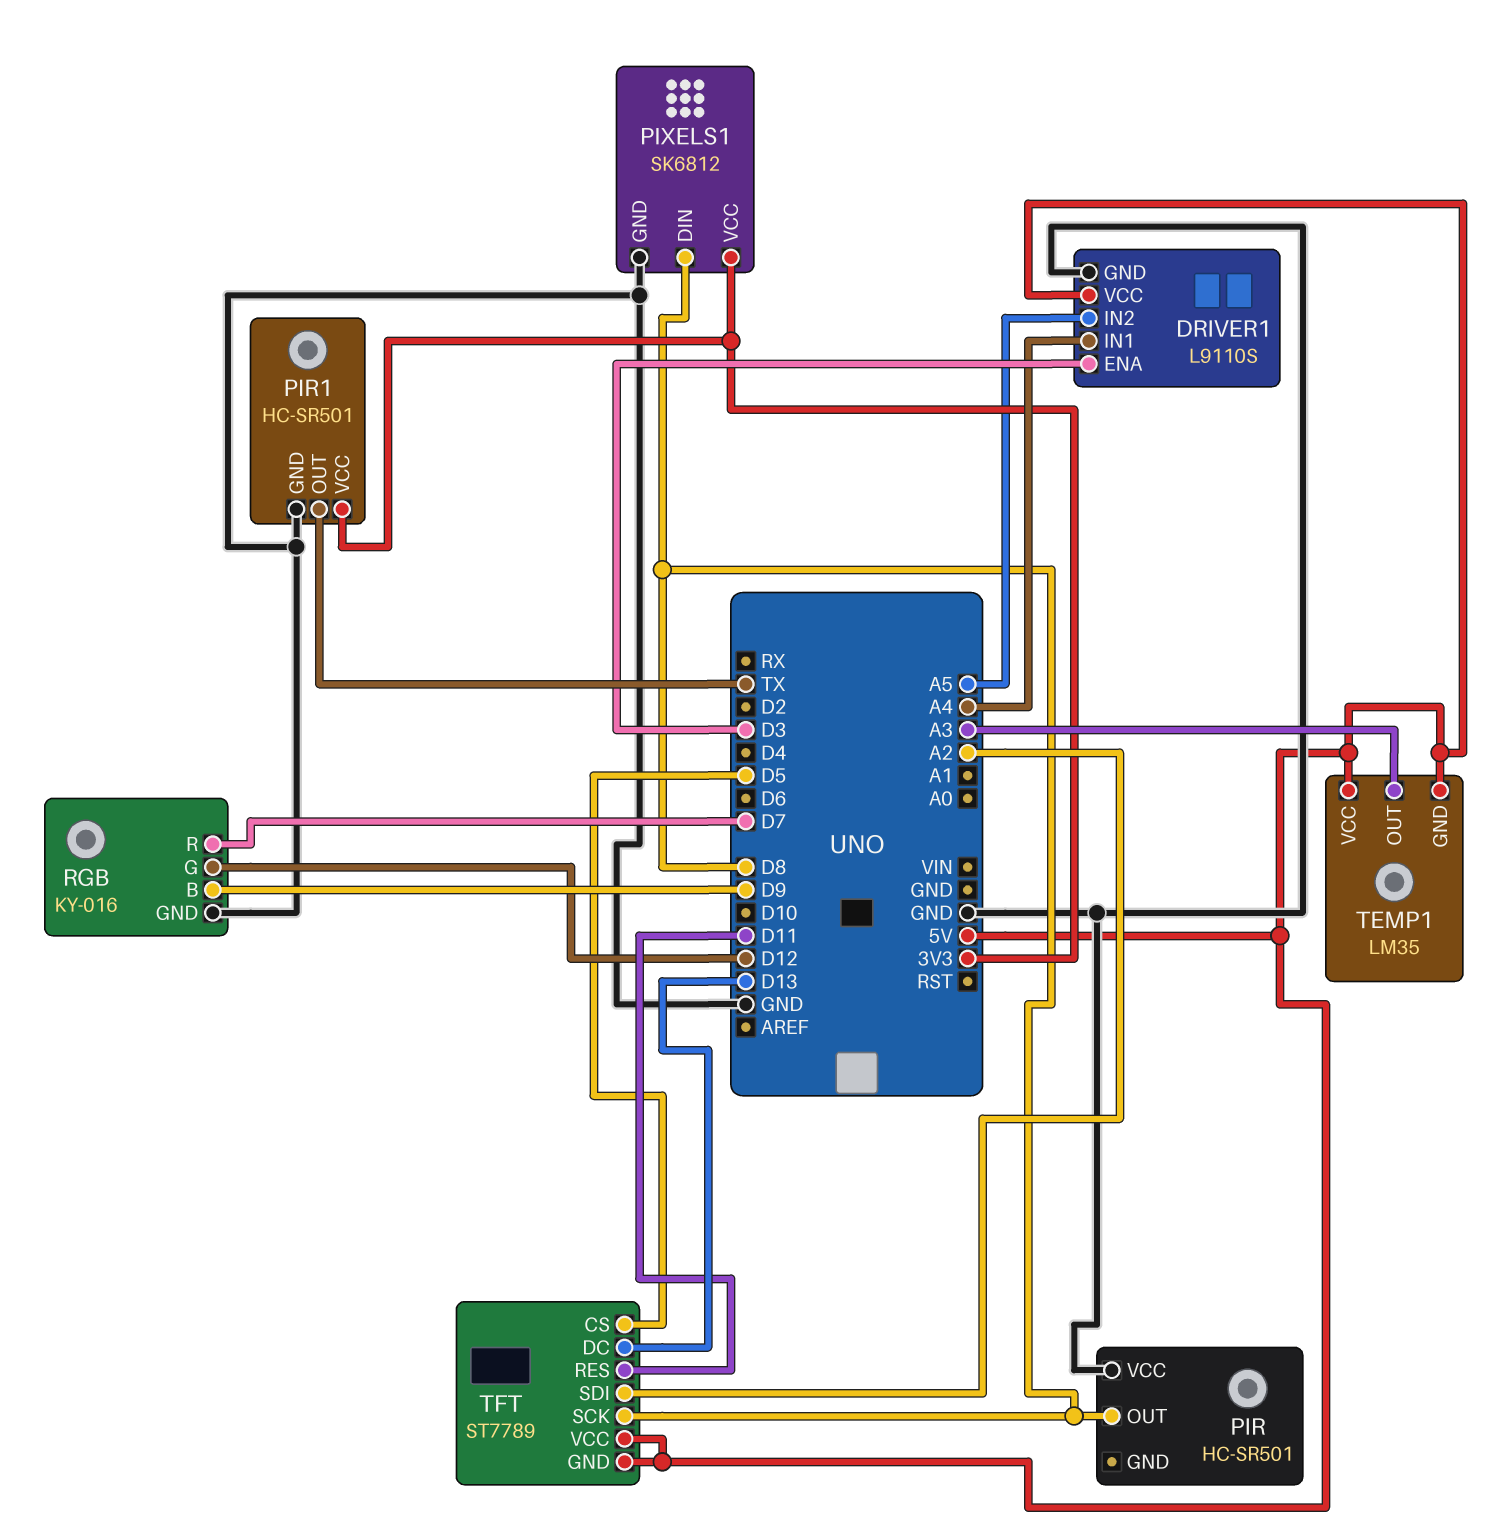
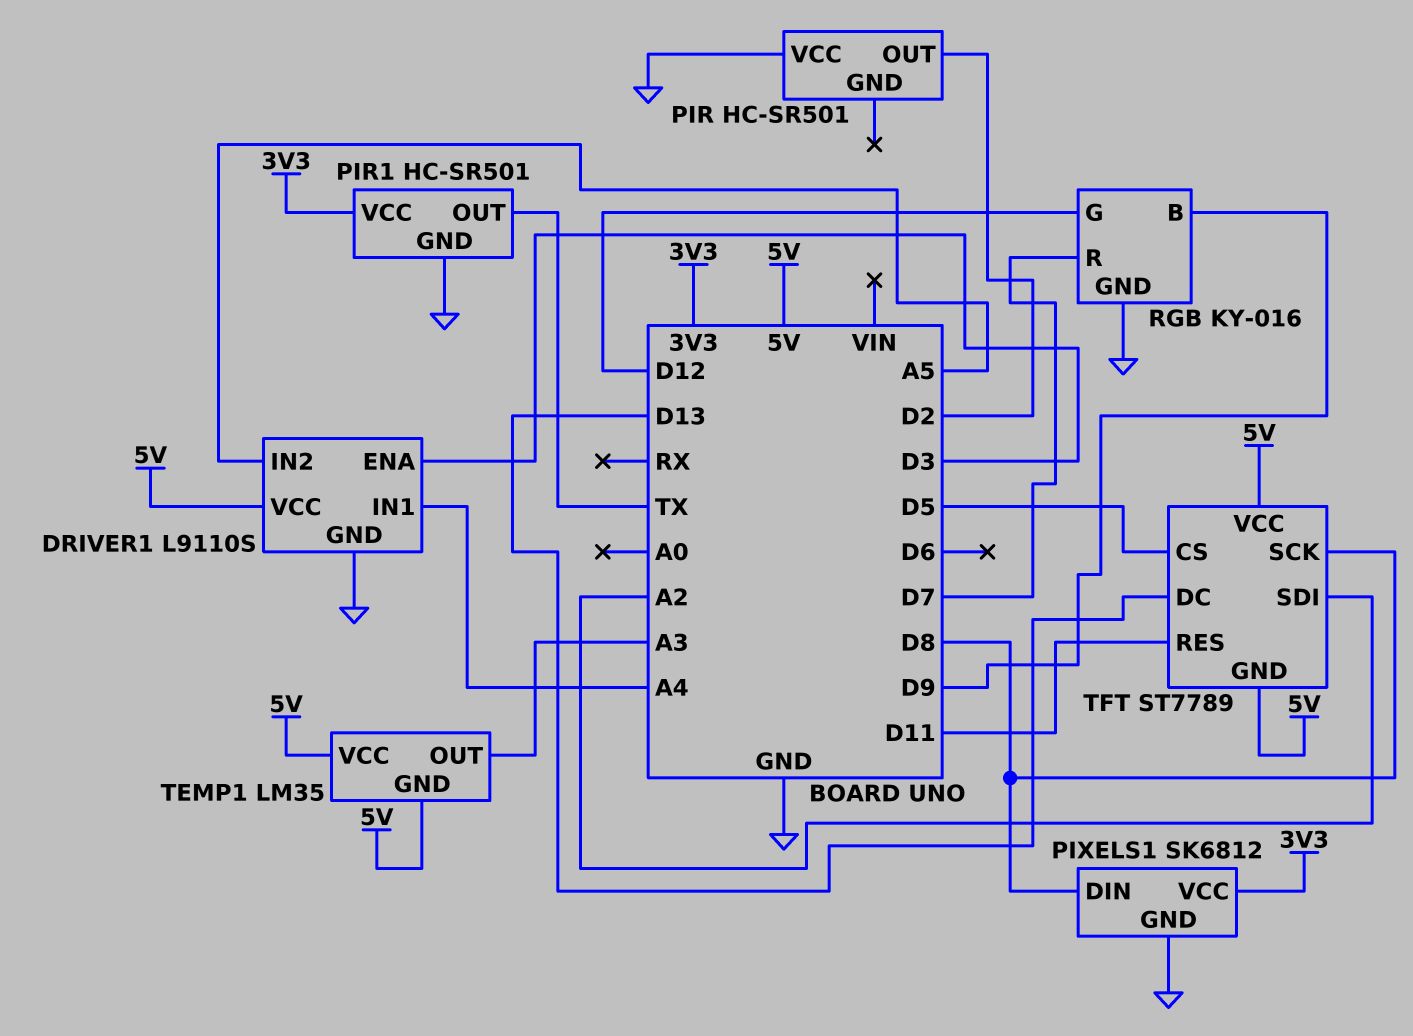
PIR pin OUT: D8 -> D2

